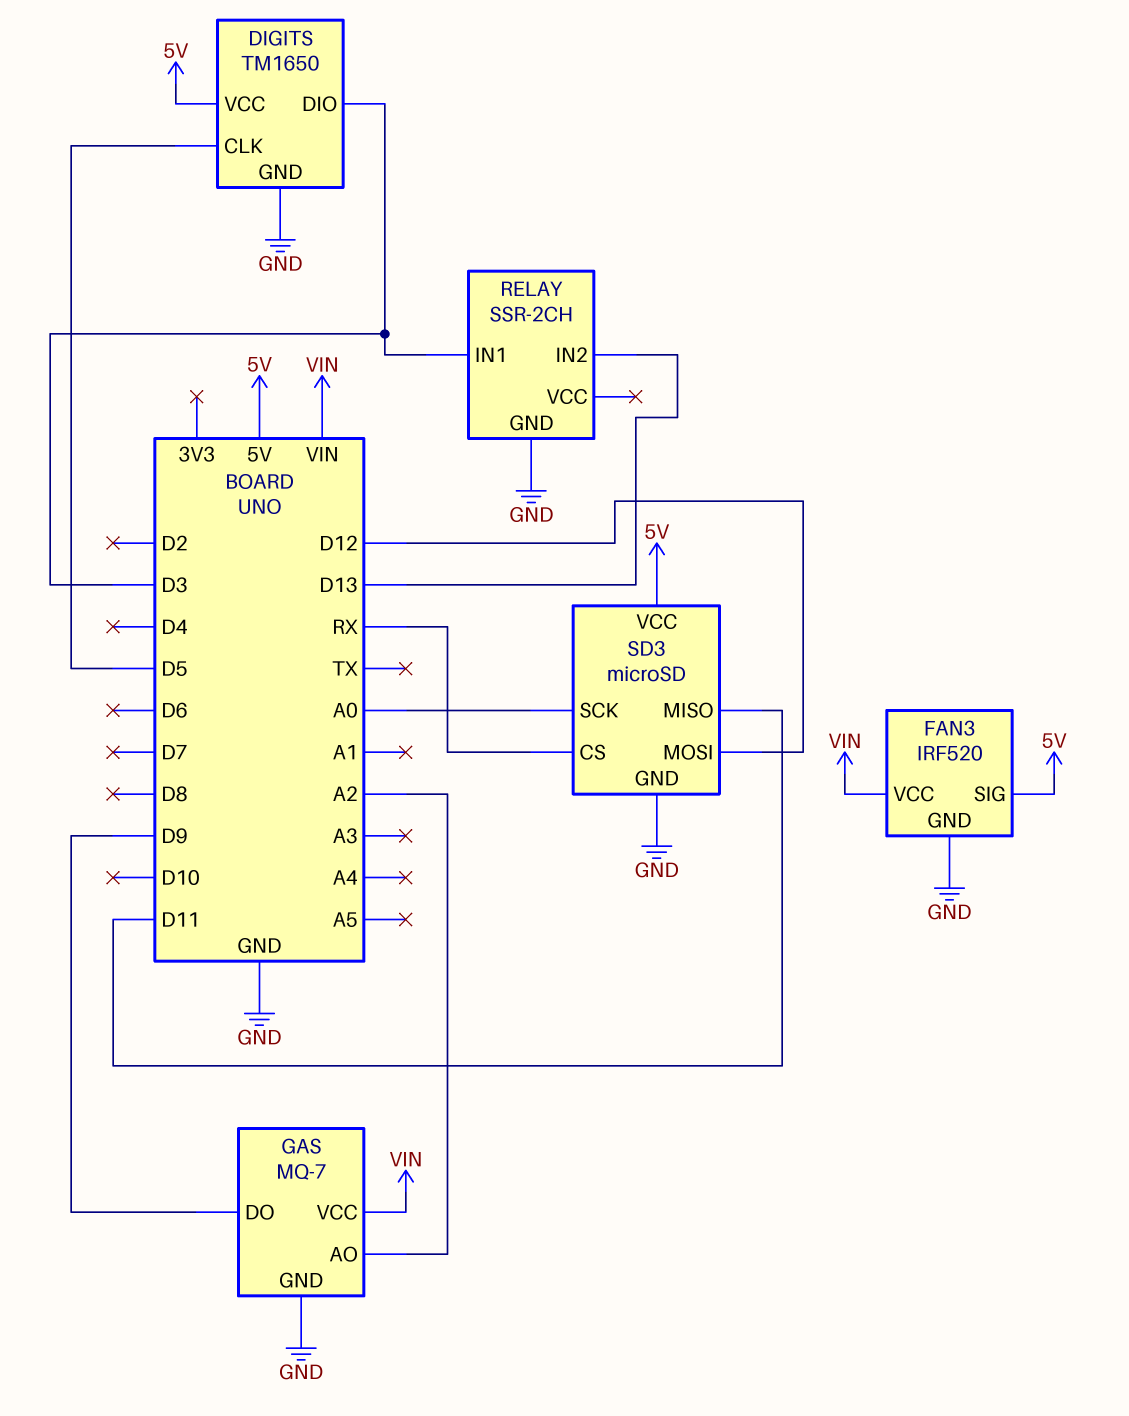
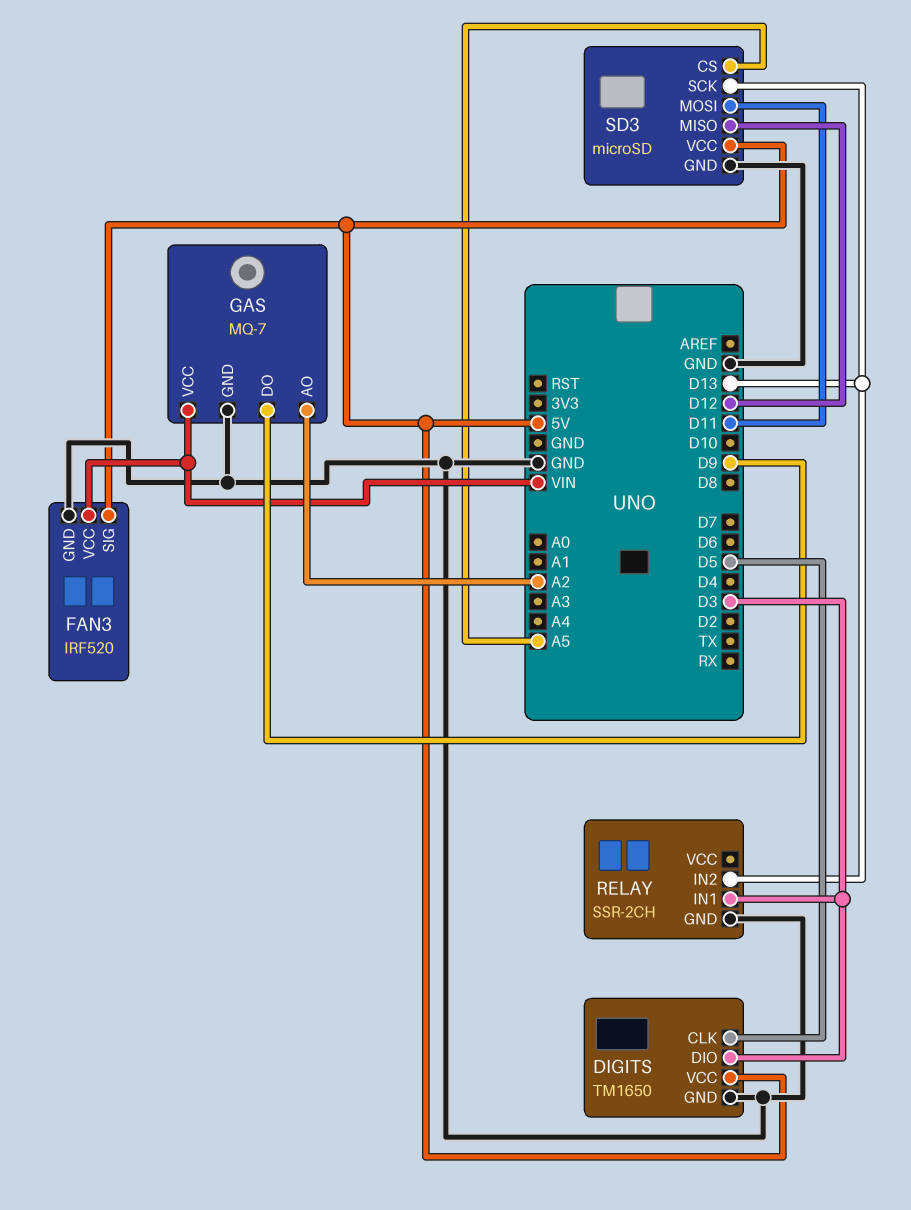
SD3 pin CS: RX -> A5
SD3 pin MISO: D11 -> D12
SD3 pin MOSI: D12 -> D11
SD3 pin SCK: A0 -> D13

